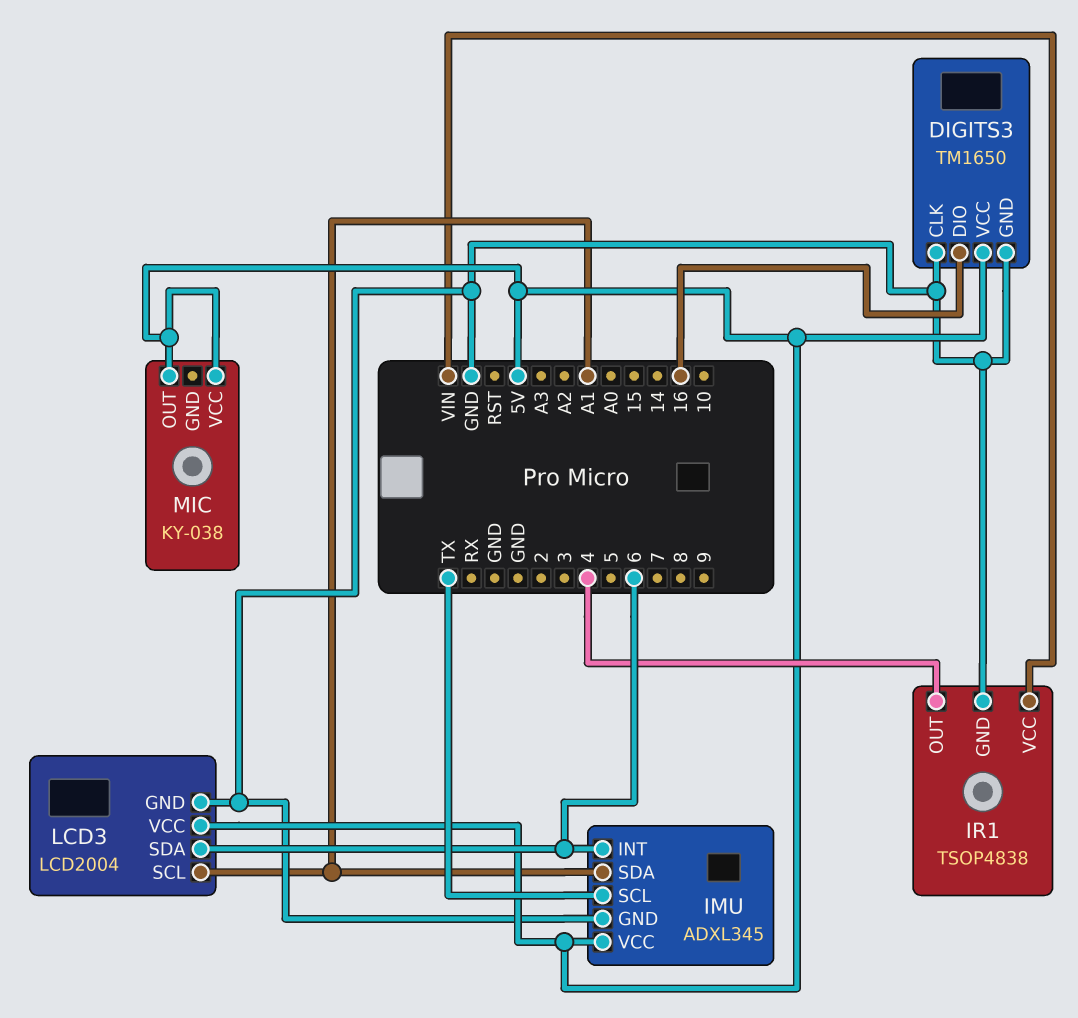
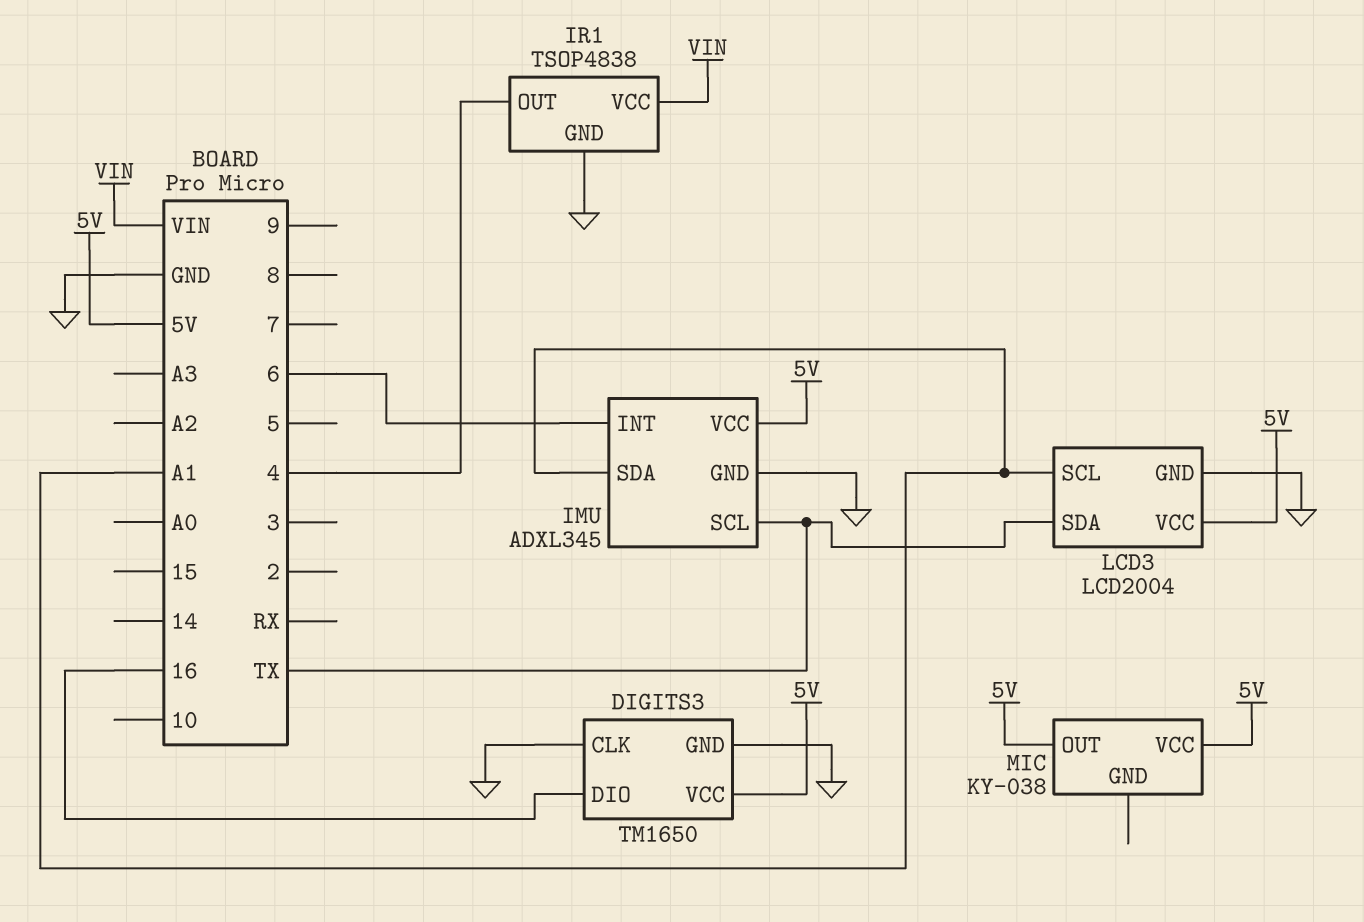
LCD3 pin SDA: 6 -> TX

